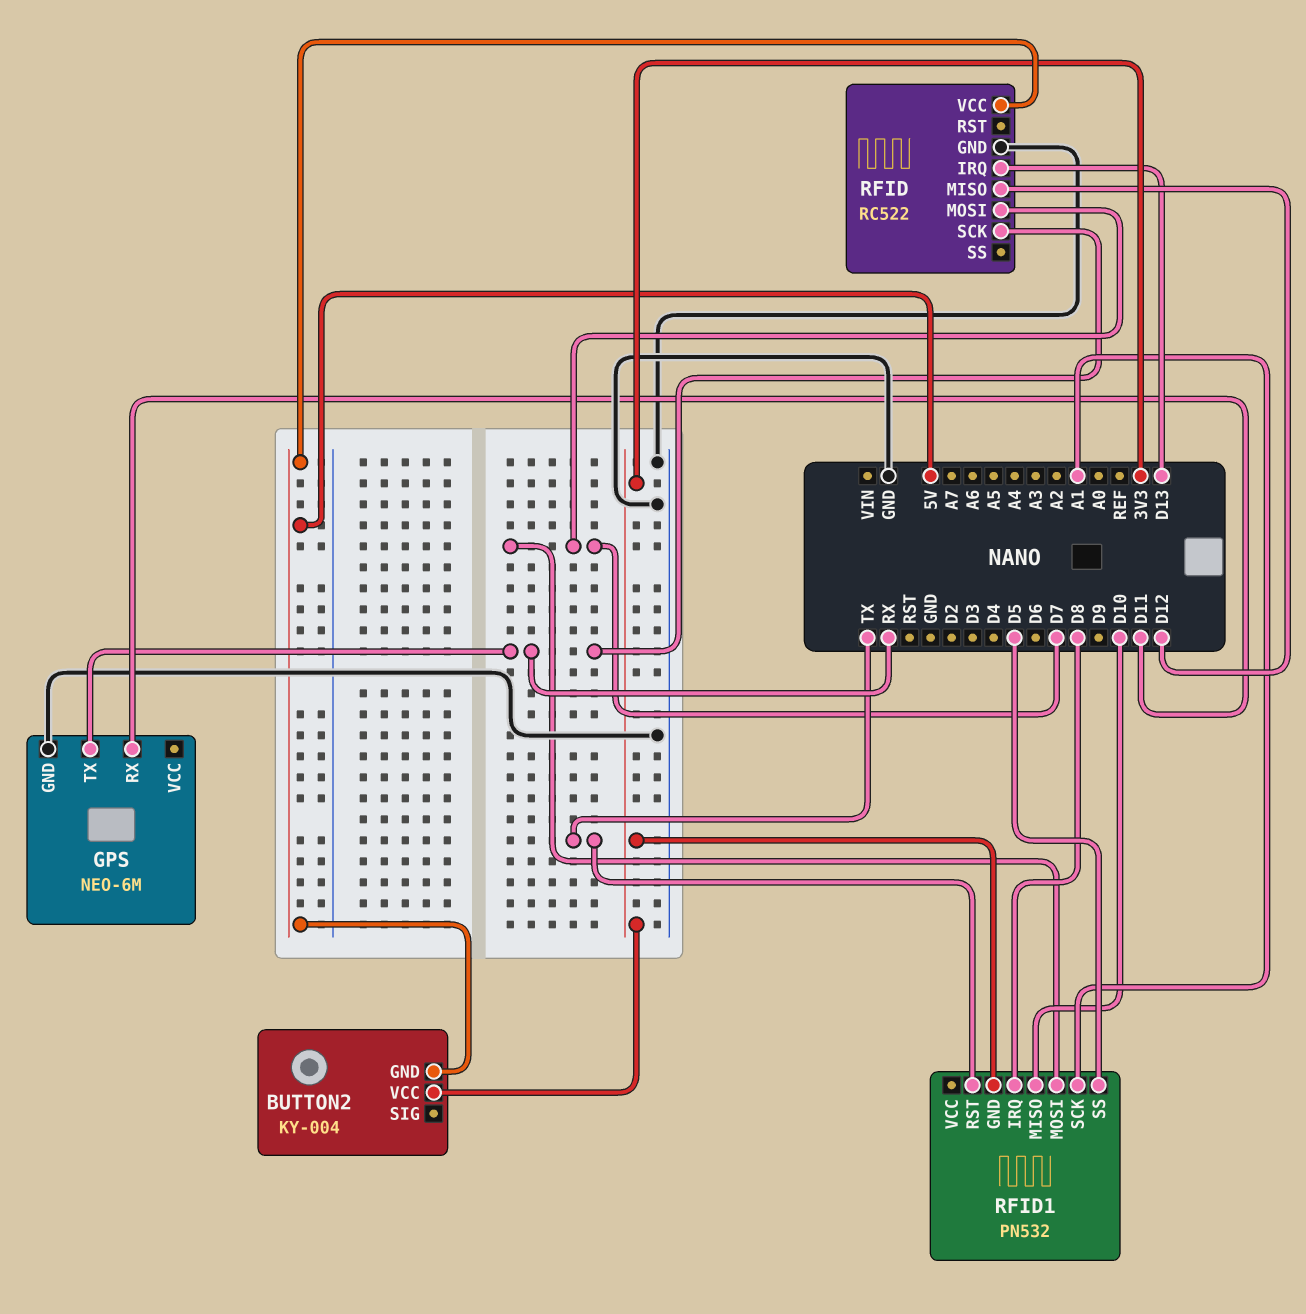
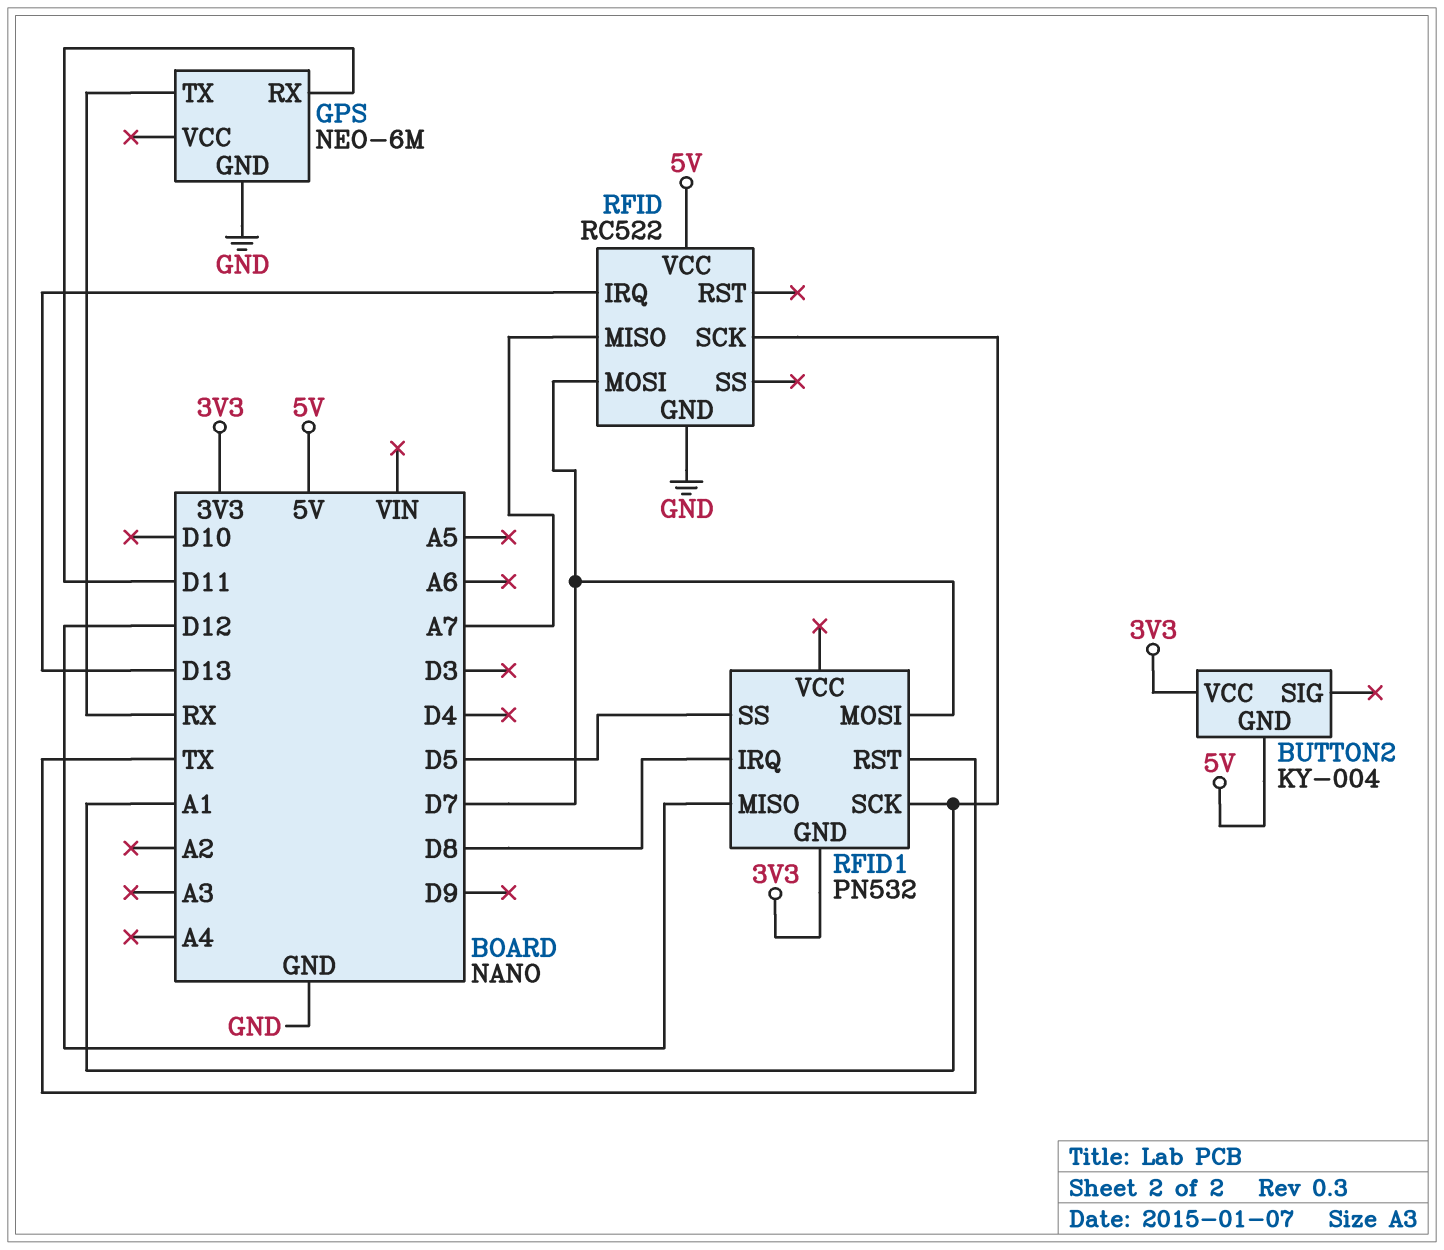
RFID pin MISO: D12 -> A7
RFID pin SCK: RX -> A1
RFID1 pin MISO: D10 -> D12

